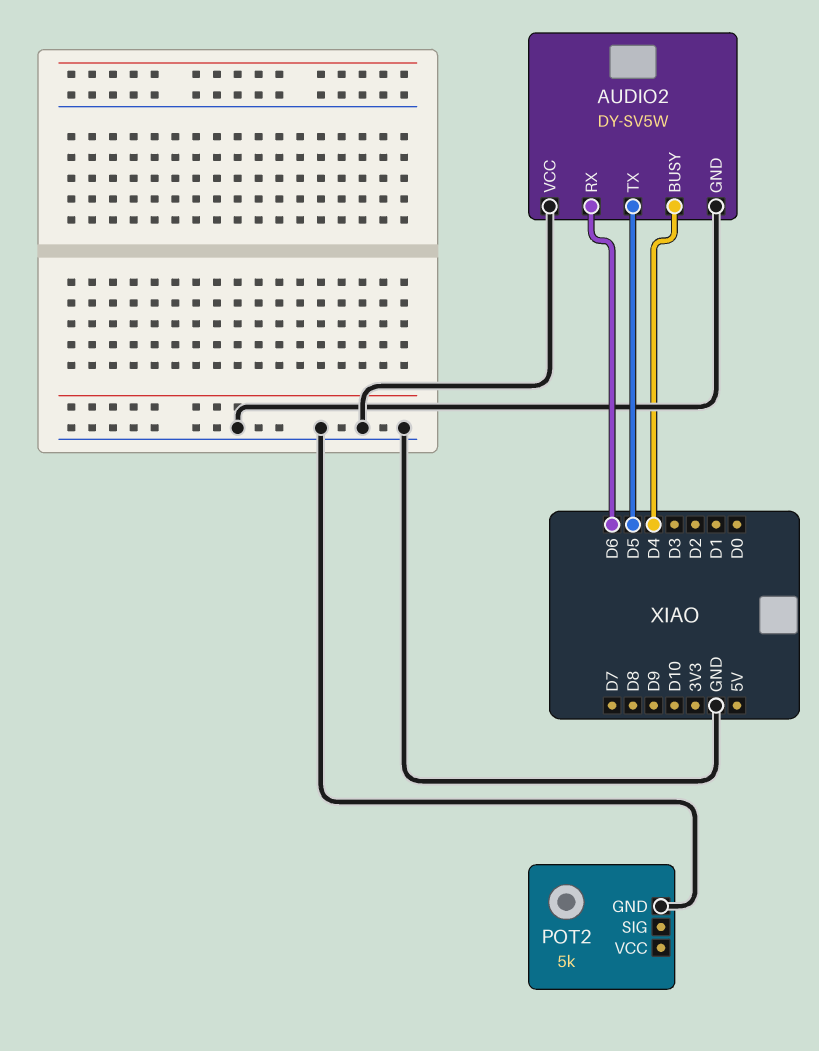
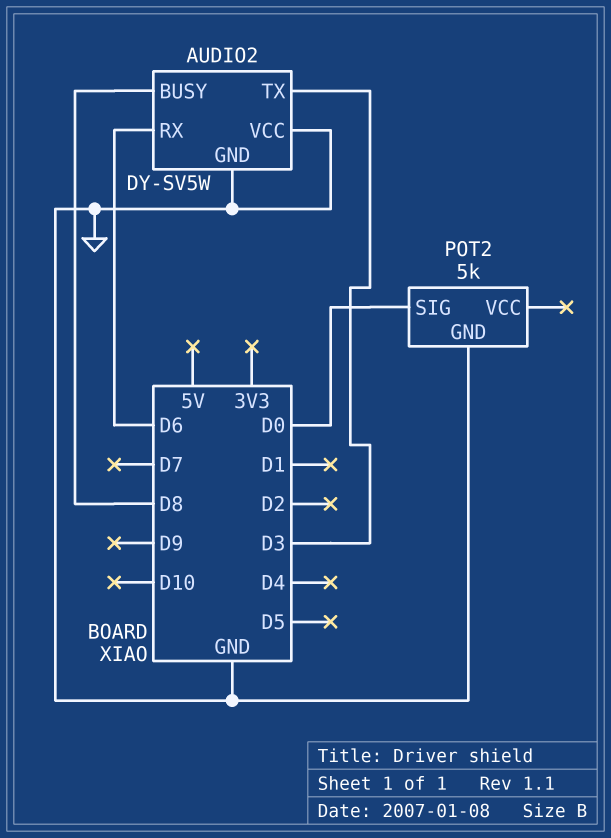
AUDIO2 pin BUSY: D4 -> D8
AUDIO2 pin TX: D5 -> D3
POT2 pin SIG: none -> D0

